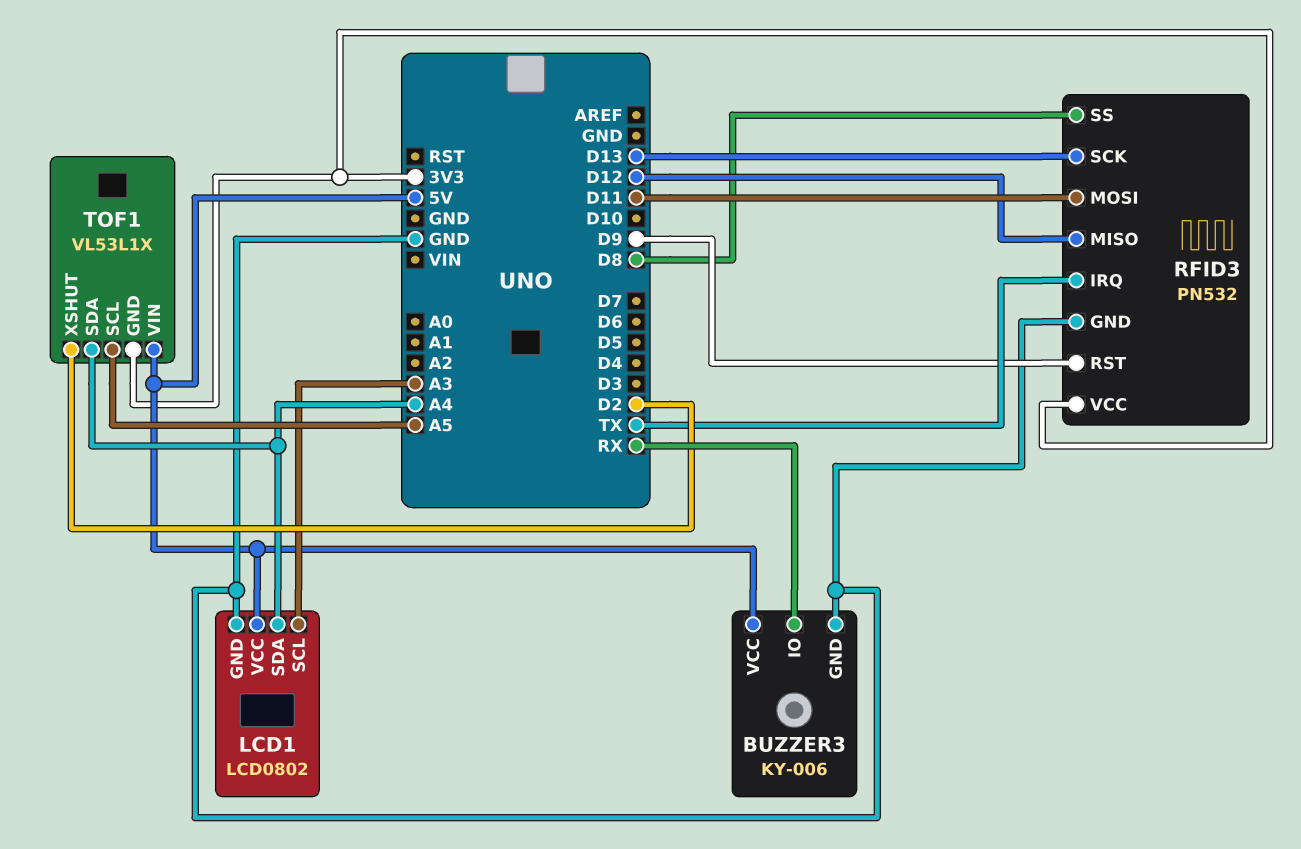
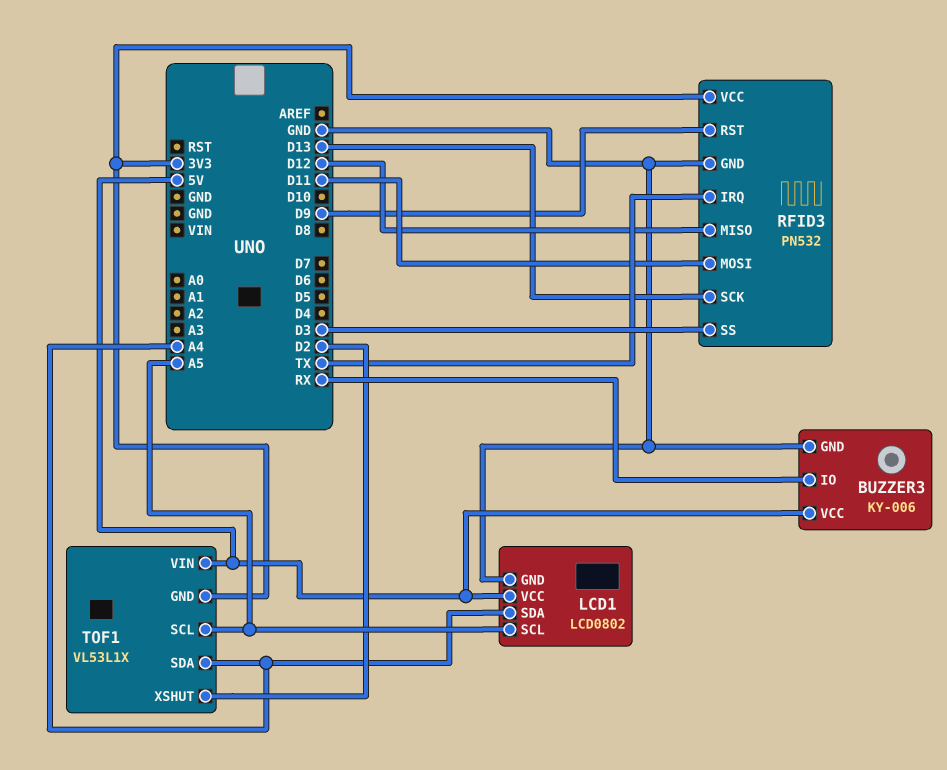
LCD1 pin SCL: A3 -> A5
RFID3 pin SS: D8 -> D3

